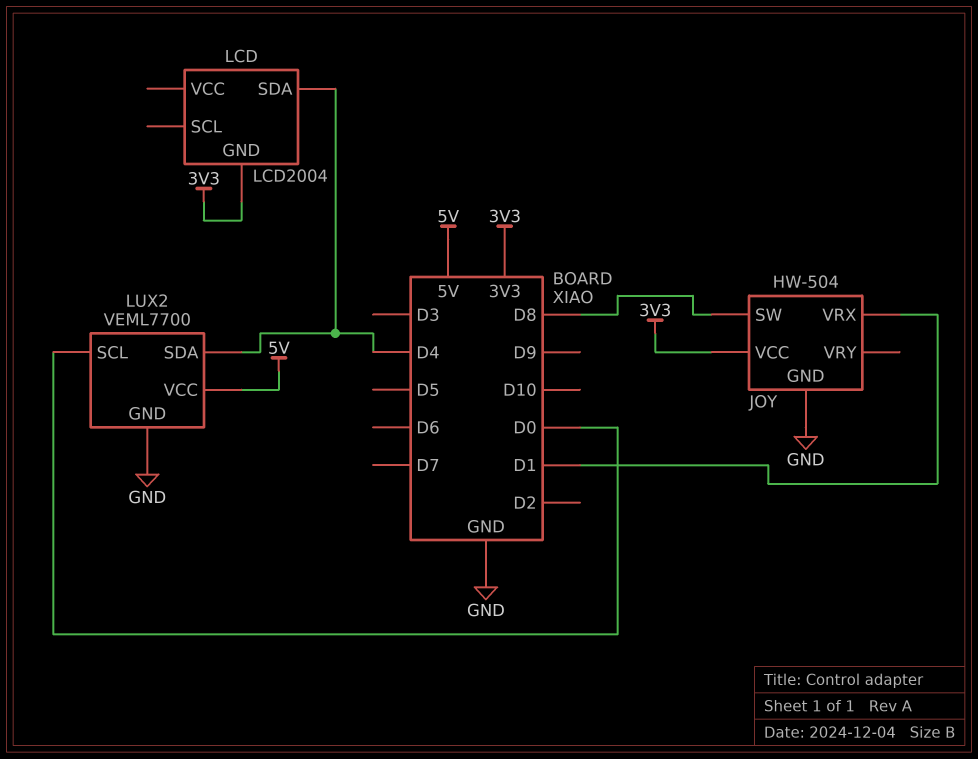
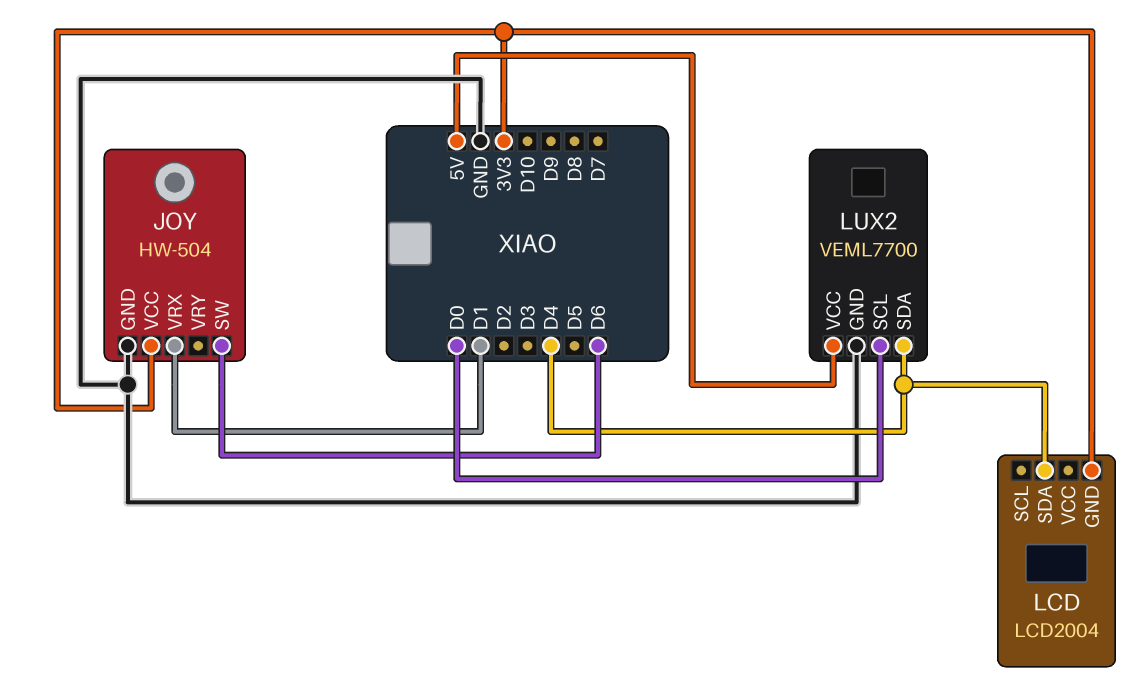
JOY pin SW: D8 -> D6

